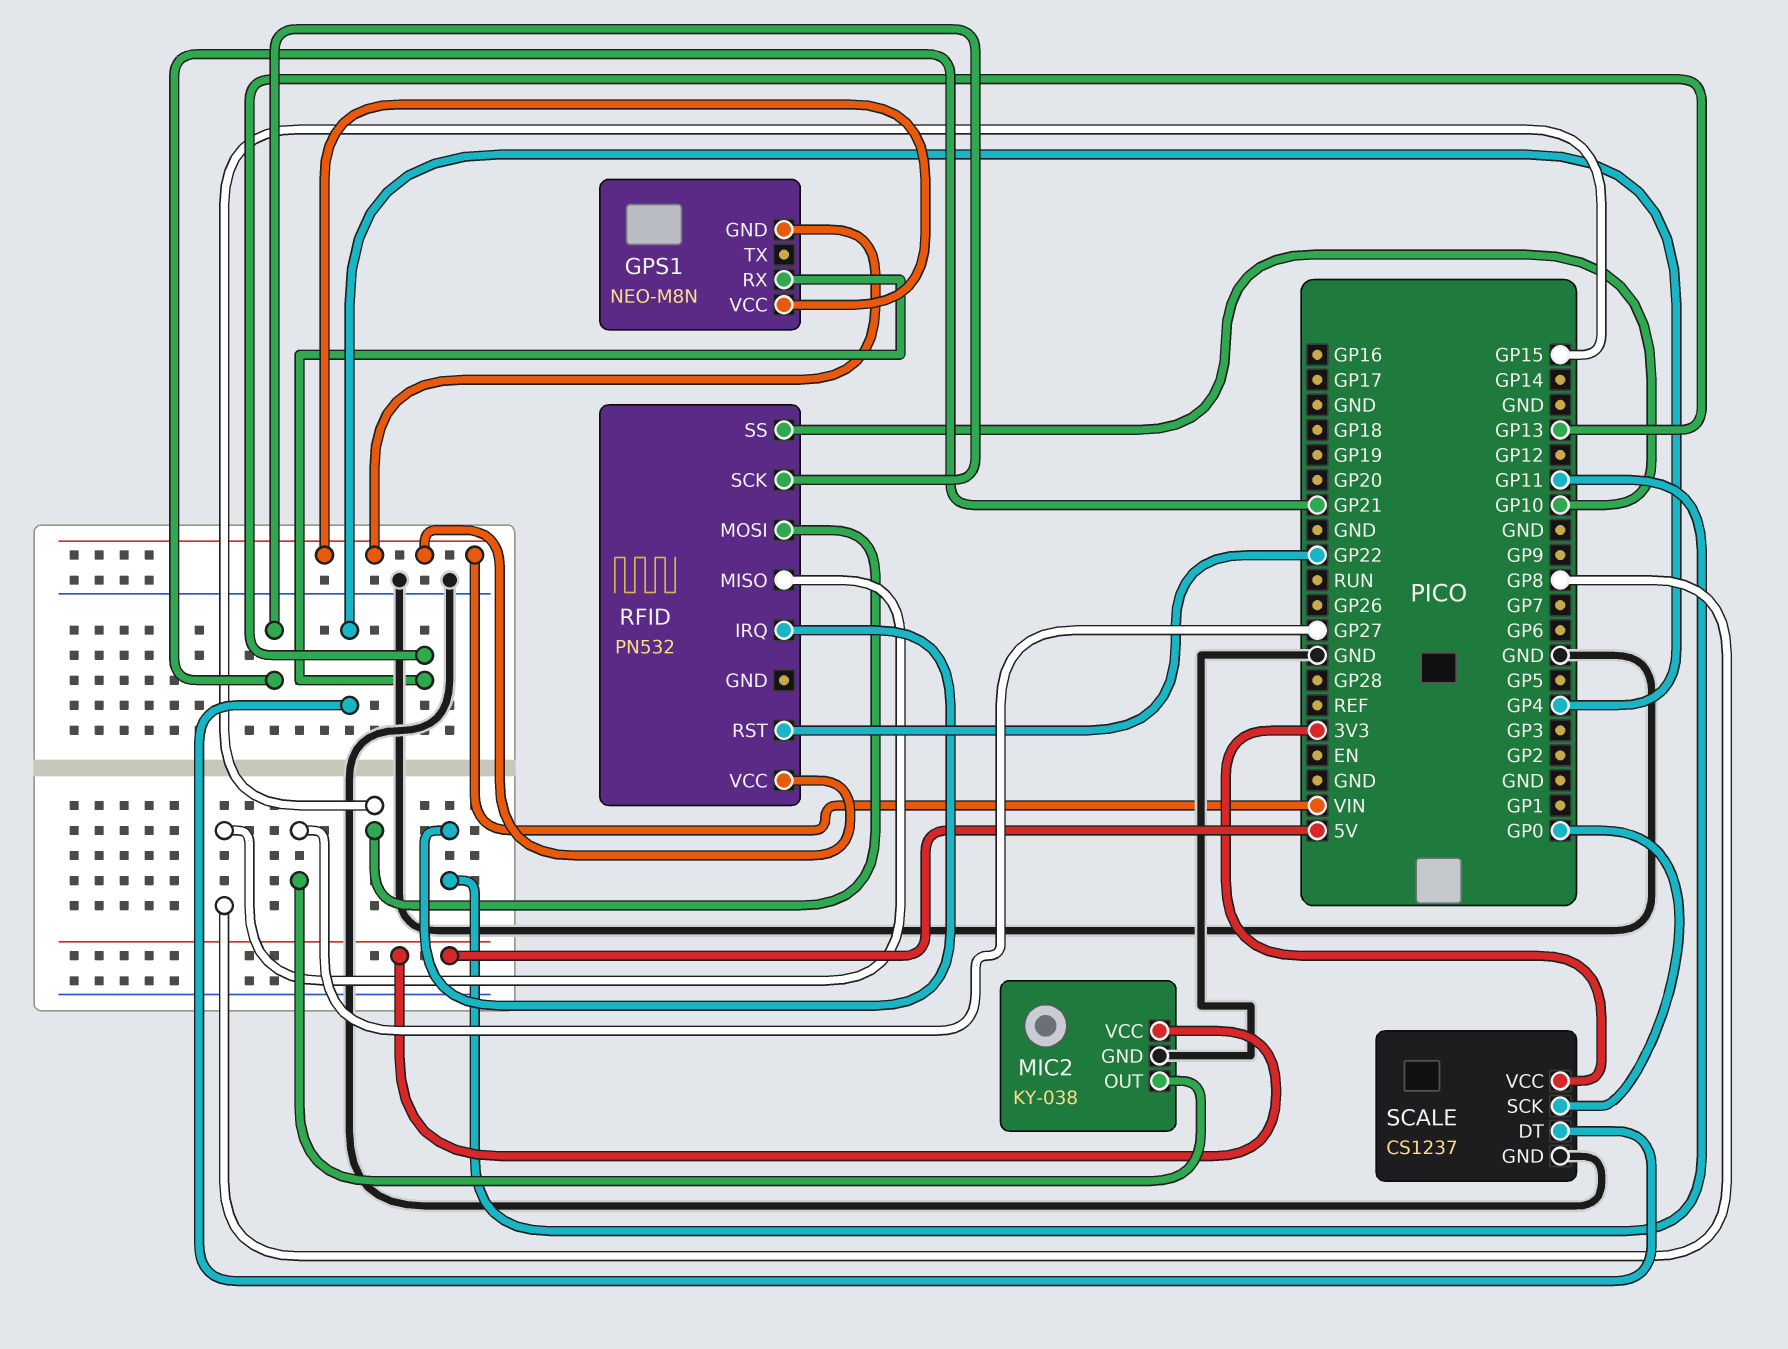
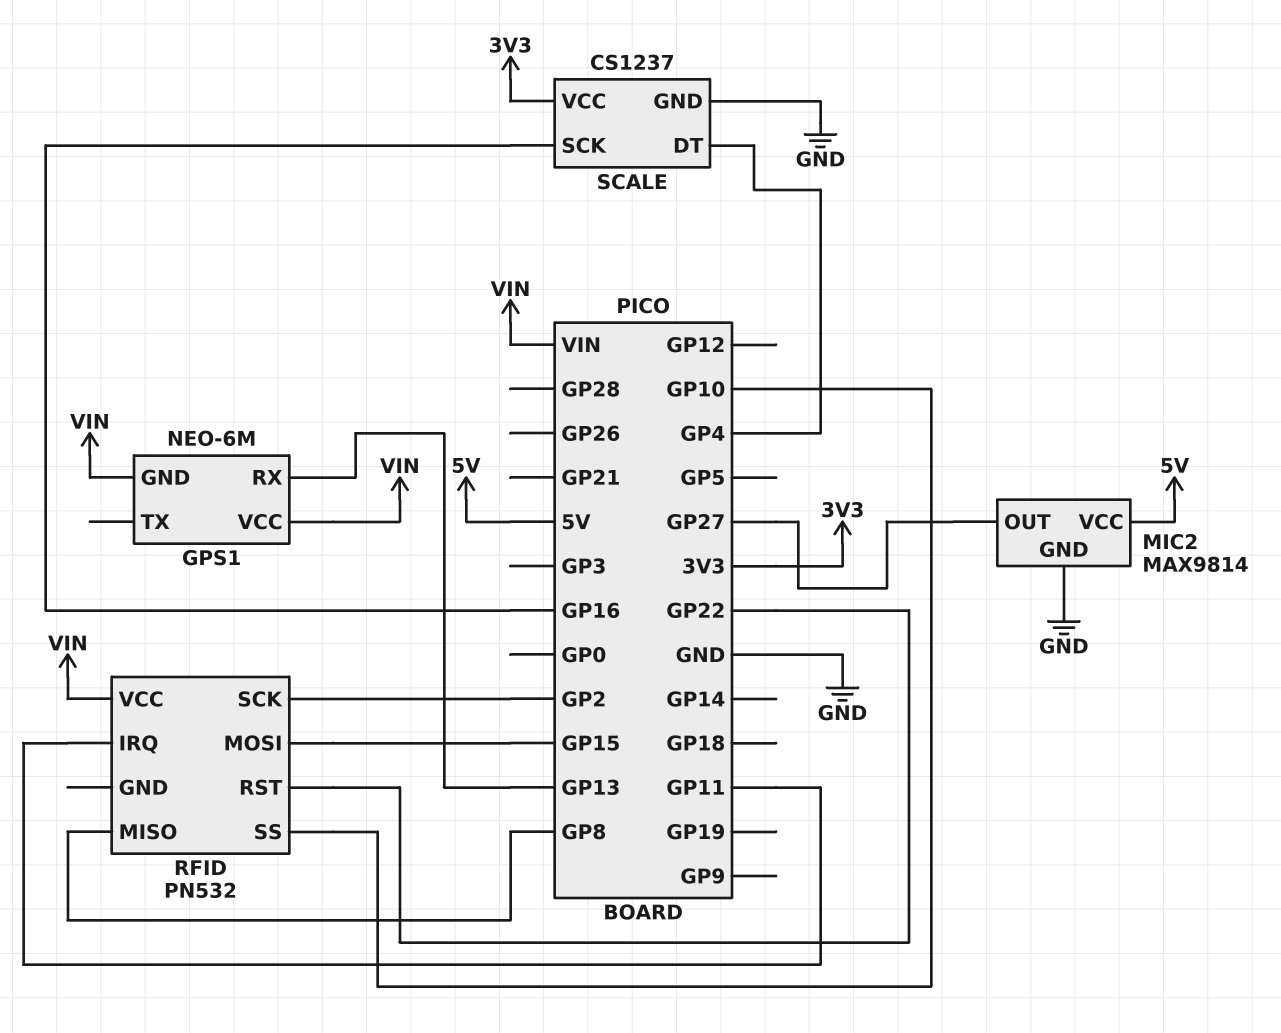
GPS1: NEO-M8N -> NEO-6M
MIC2: KY-038 -> MAX9814
RFID pin SCK: GP21 -> GP2
SCALE pin SCK: GP0 -> GP16

